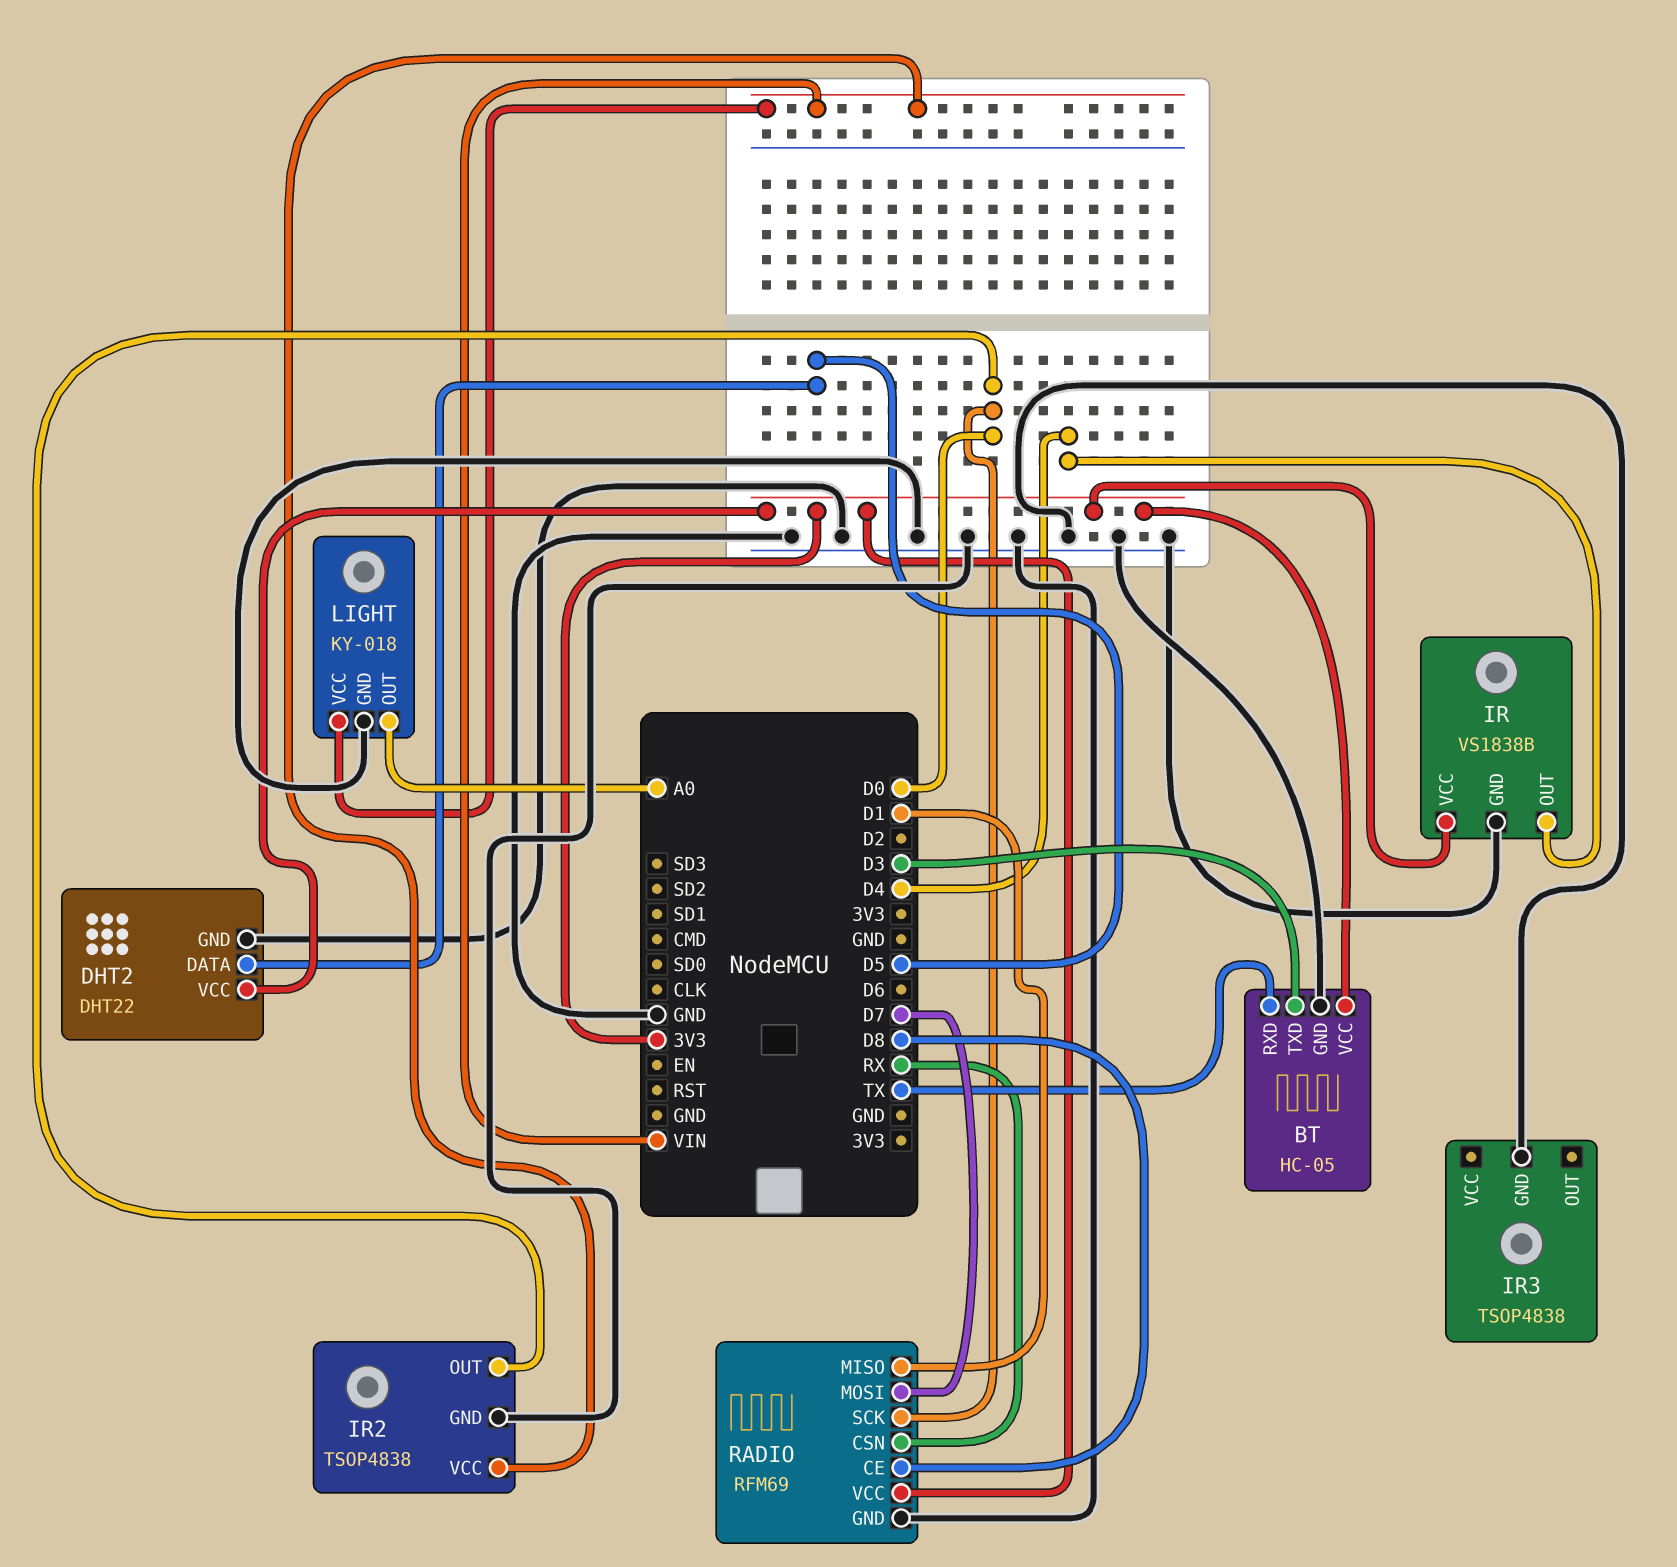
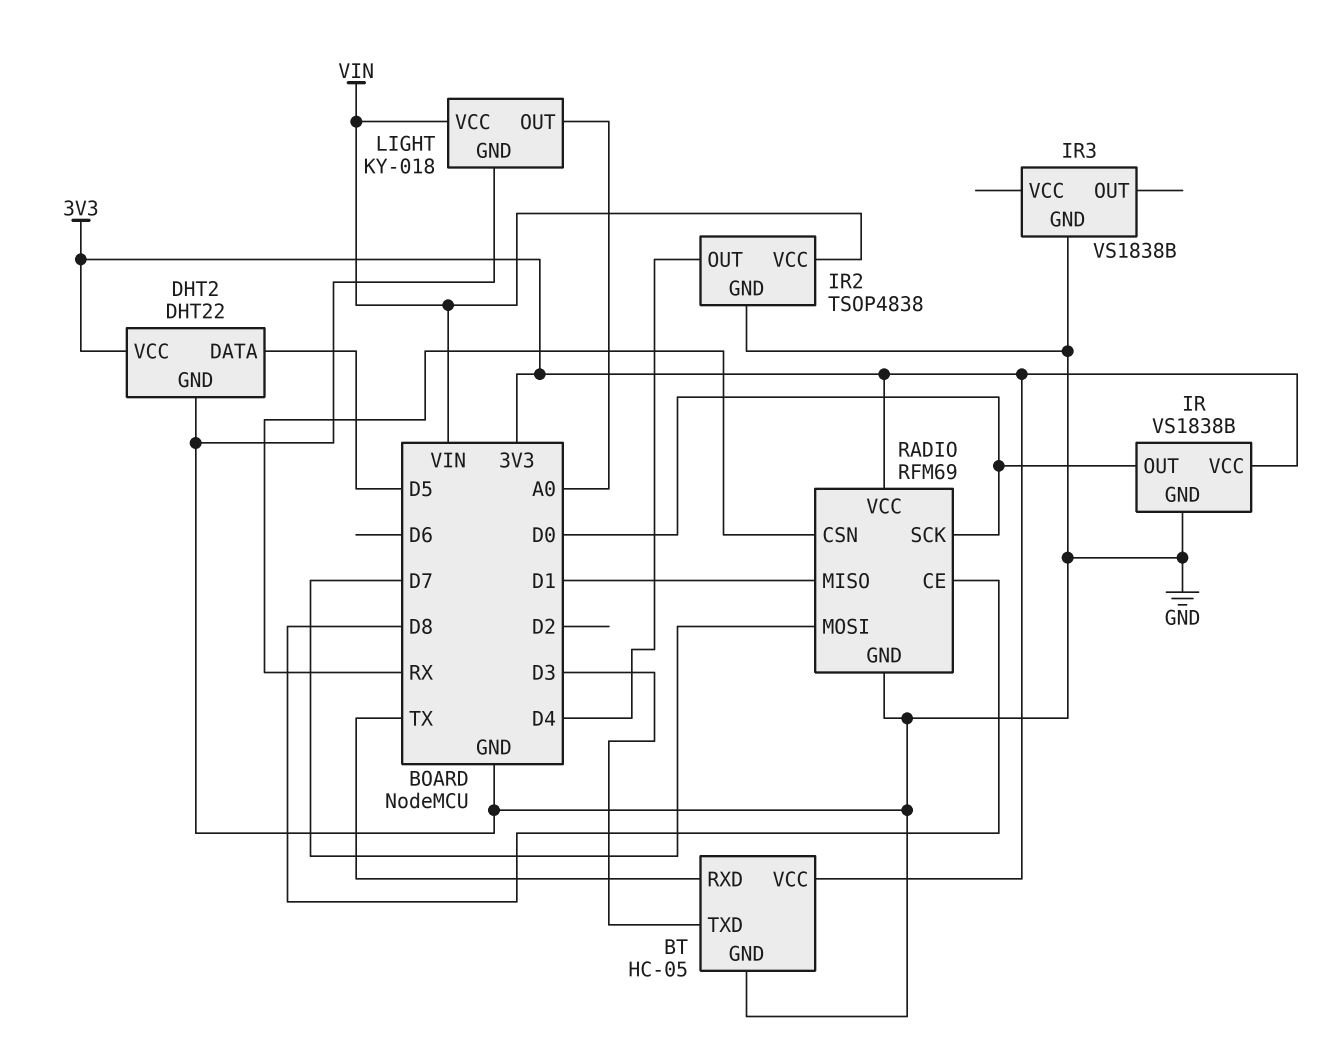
IR pin OUT: D4 -> D0
IR2 pin OUT: D0 -> D4
IR3: TSOP4838 -> VS1838B

